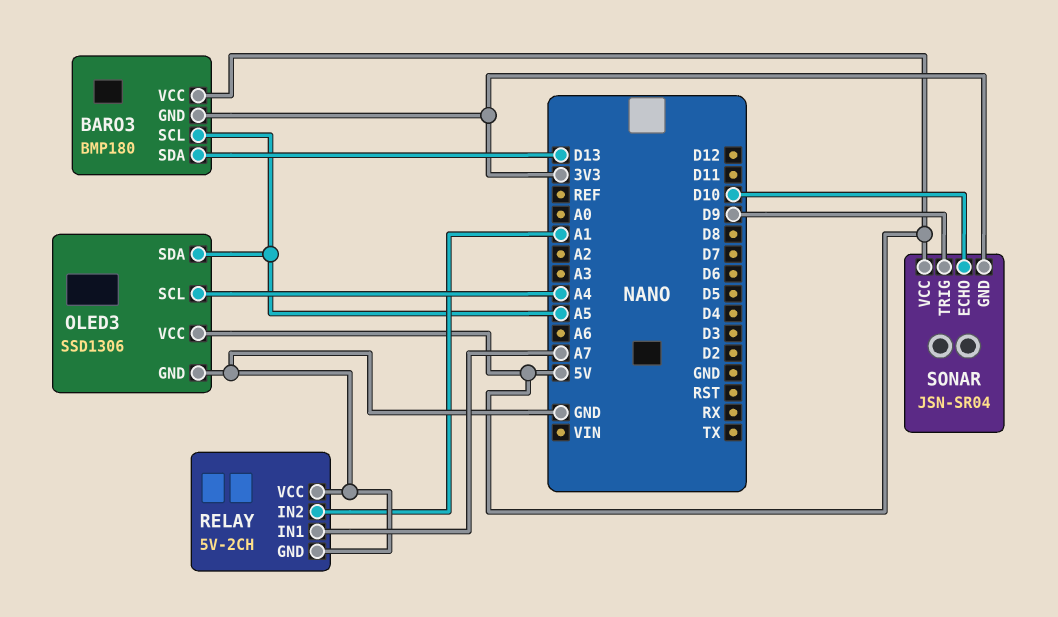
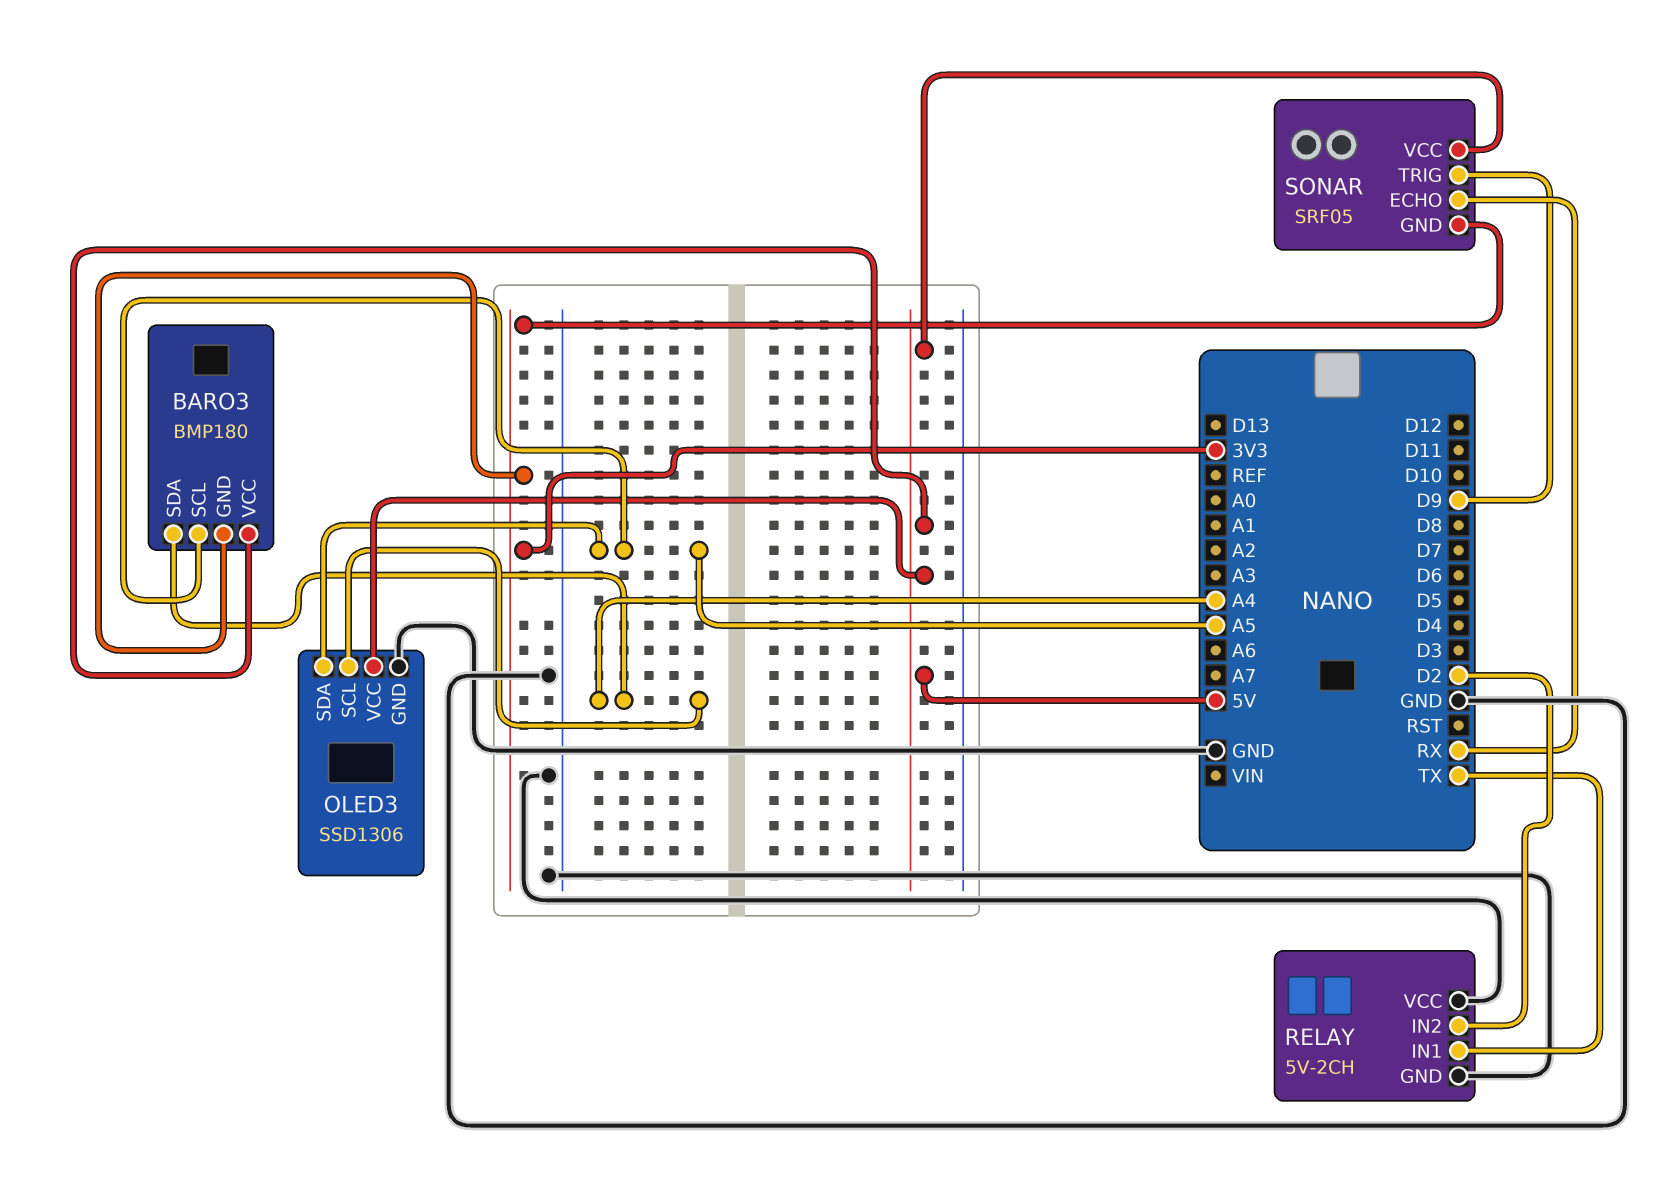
BARO3 pin SDA: D13 -> A4
RELAY pin IN1: A7 -> TX
RELAY pin IN2: A1 -> D2
SONAR: JSN-SR04 -> SRF05
SONAR pin ECHO: D10 -> RX

